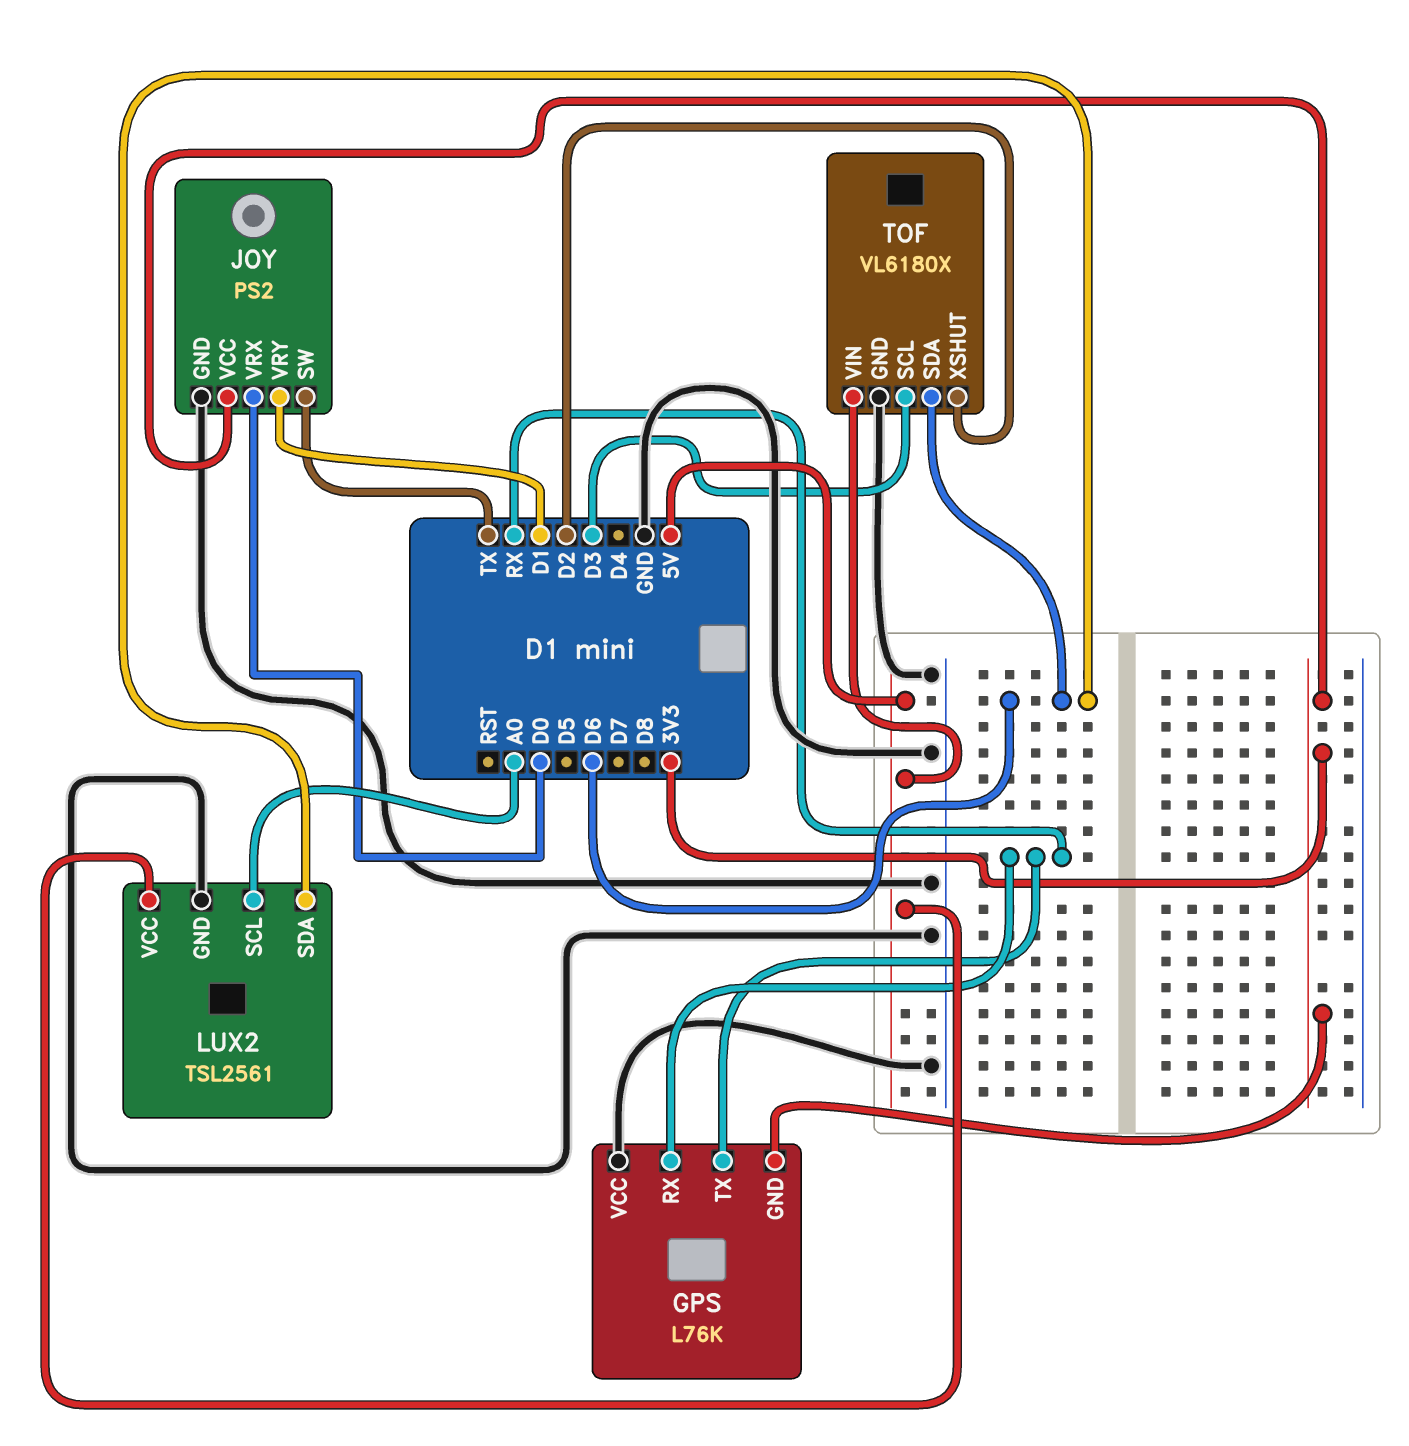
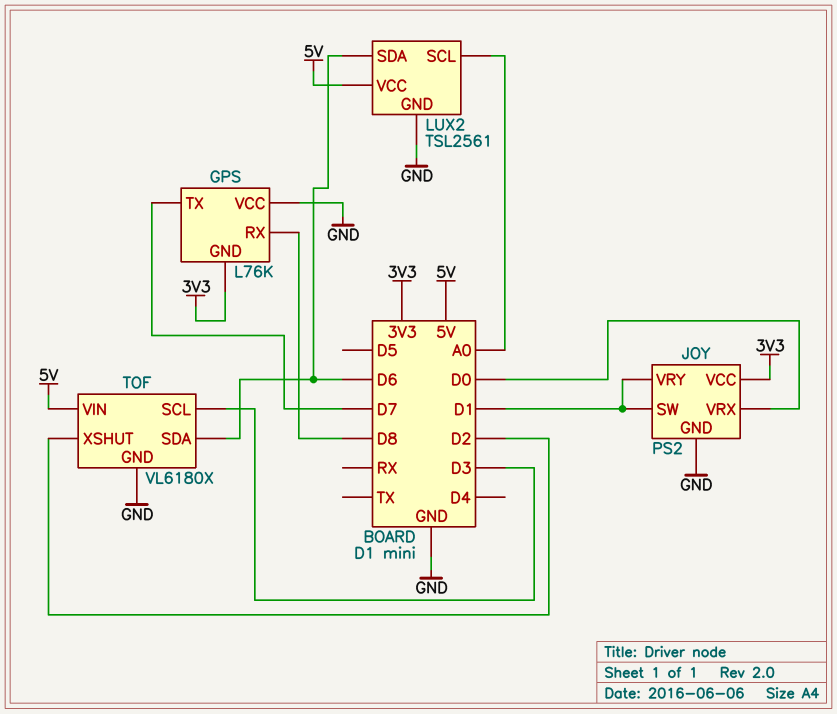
GPS pin RX: RX -> D8
GPS pin TX: RX -> D7
JOY pin SW: TX -> D1

